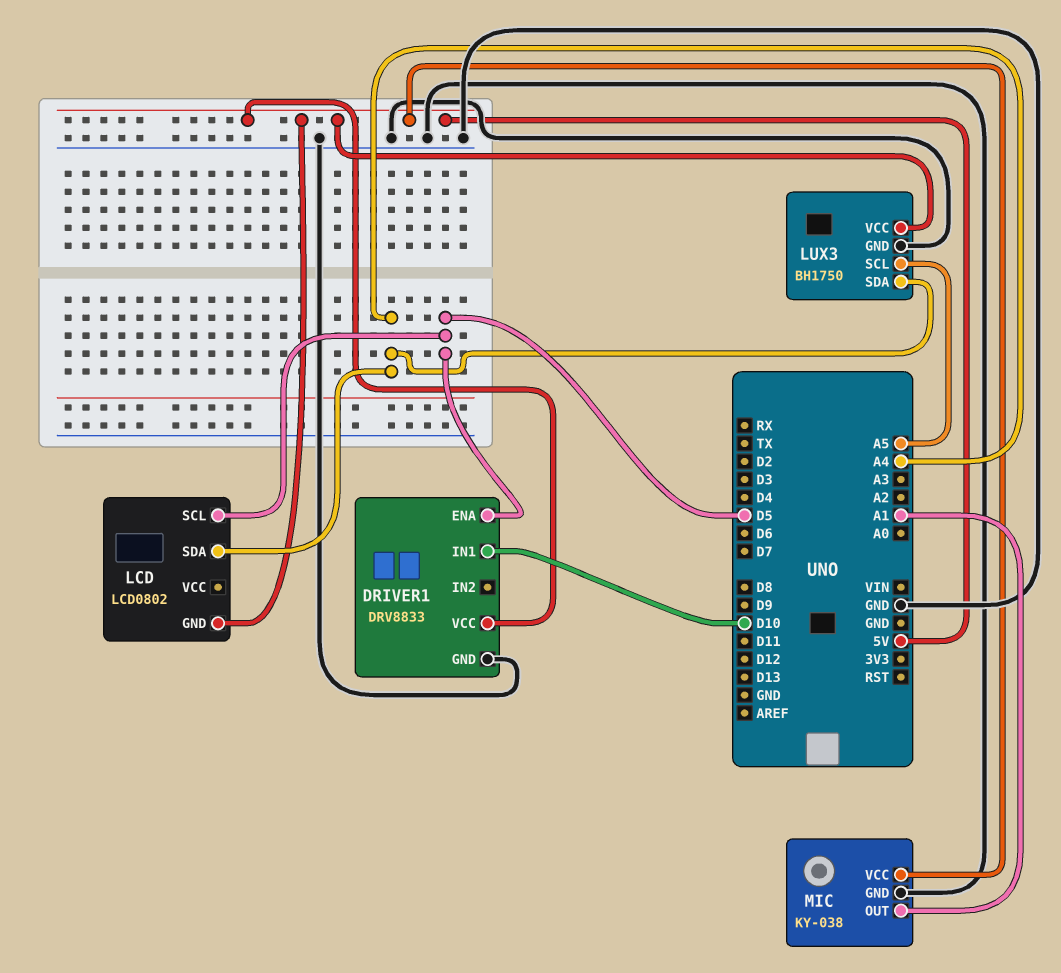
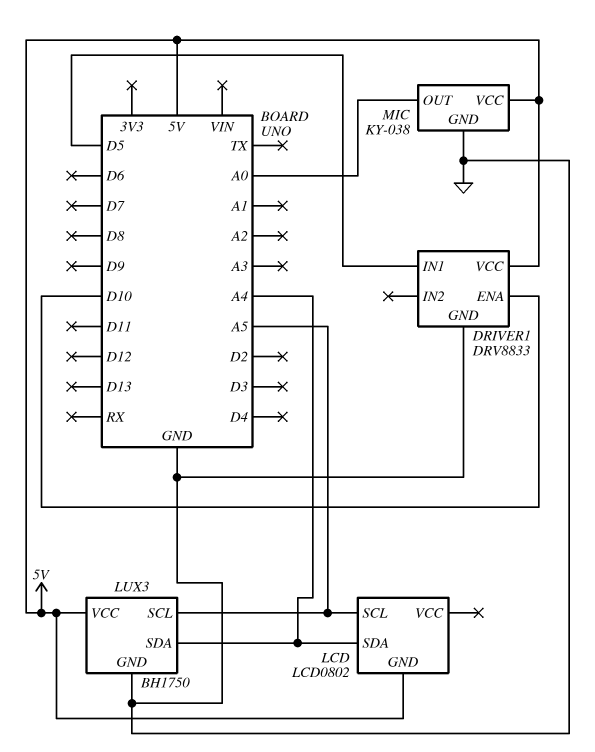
DRIVER1 pin ENA: D5 -> D10
DRIVER1 pin IN1: D10 -> D5
LCD pin SCL: D5 -> A5
MIC pin OUT: A1 -> A0

